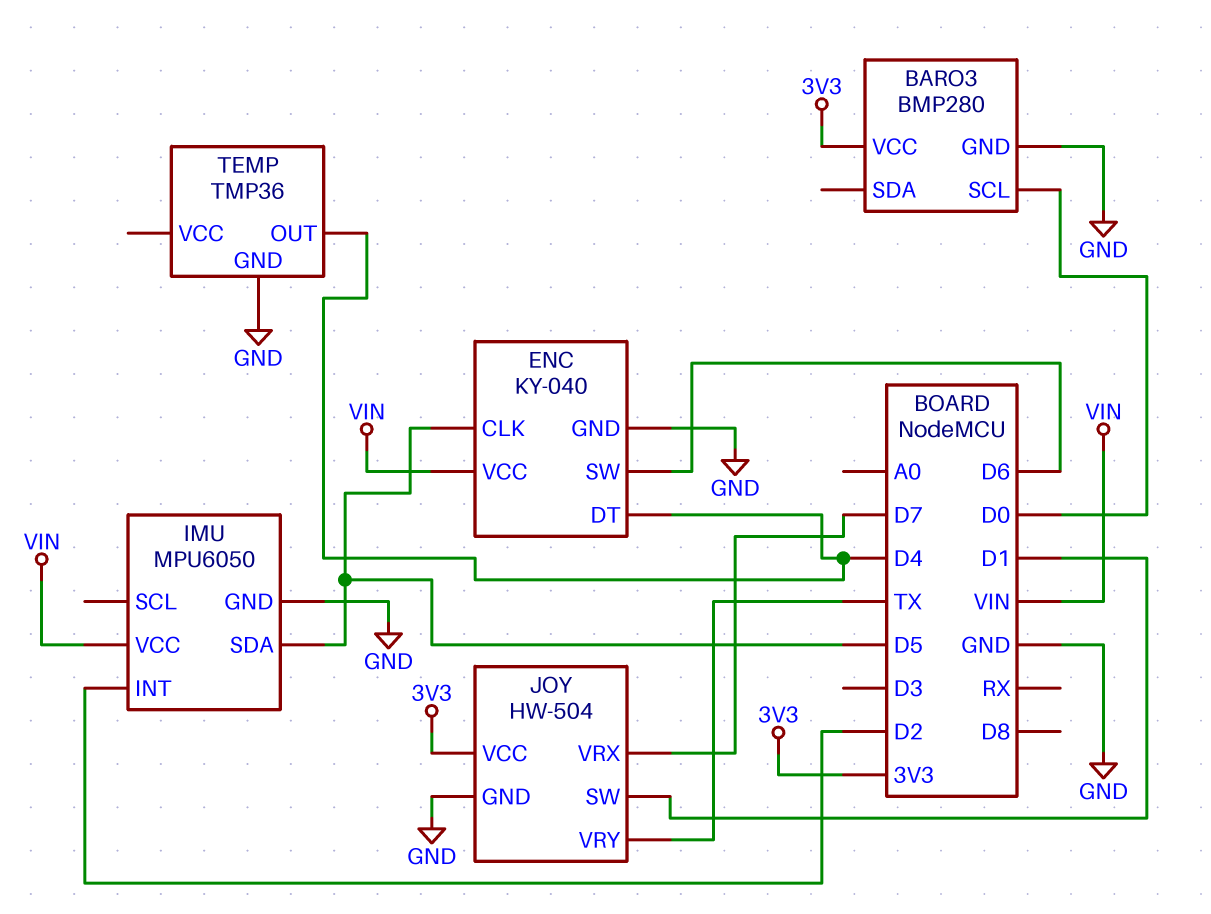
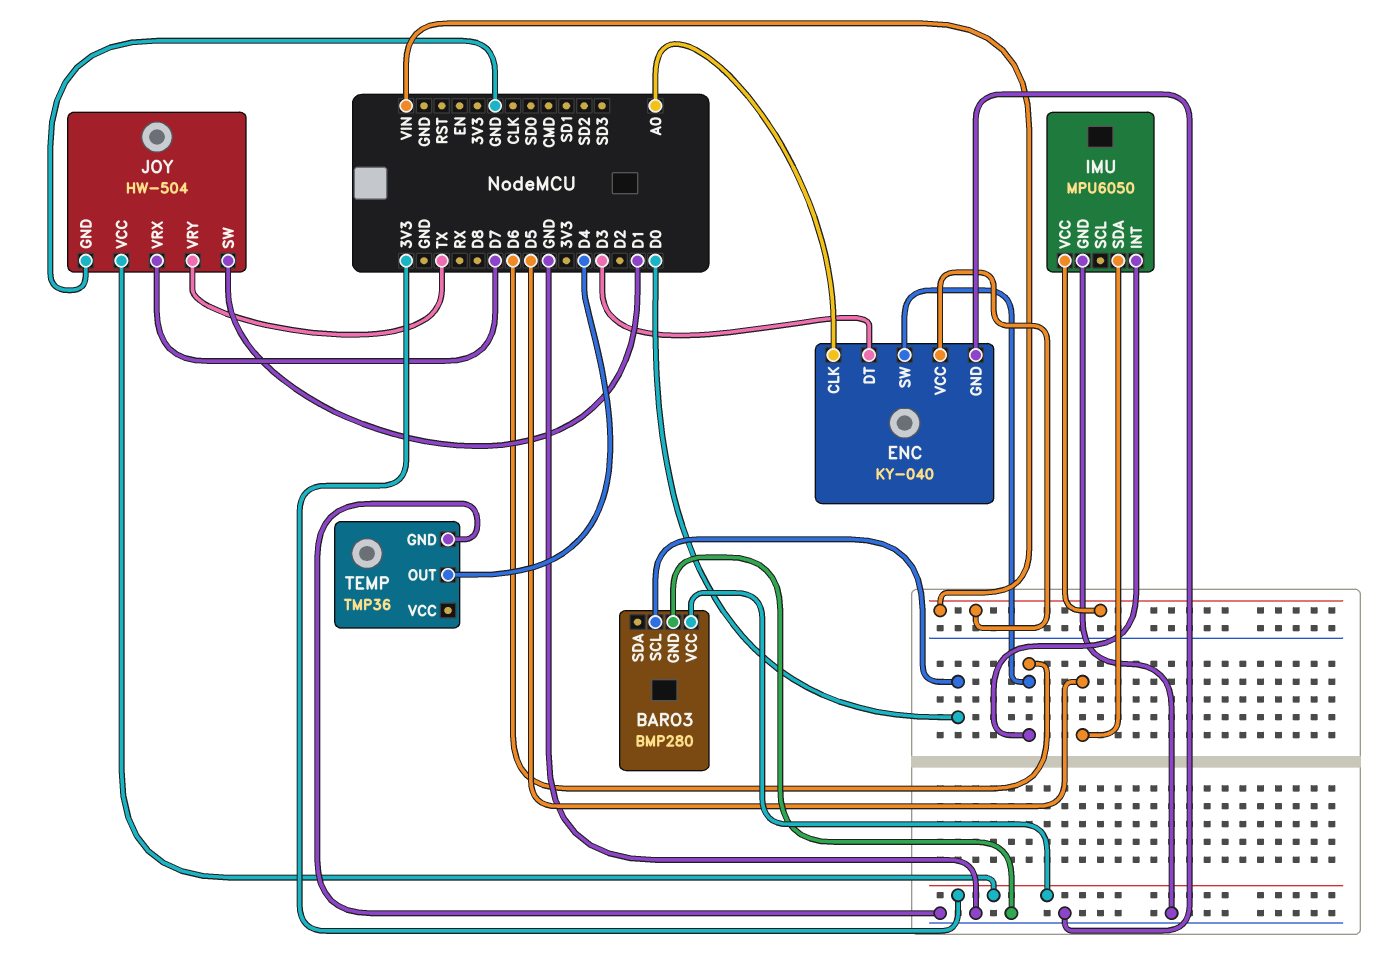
ENC pin CLK: D5 -> A0
ENC pin DT: D4 -> D3
IMU pin INT: D2 -> D6

